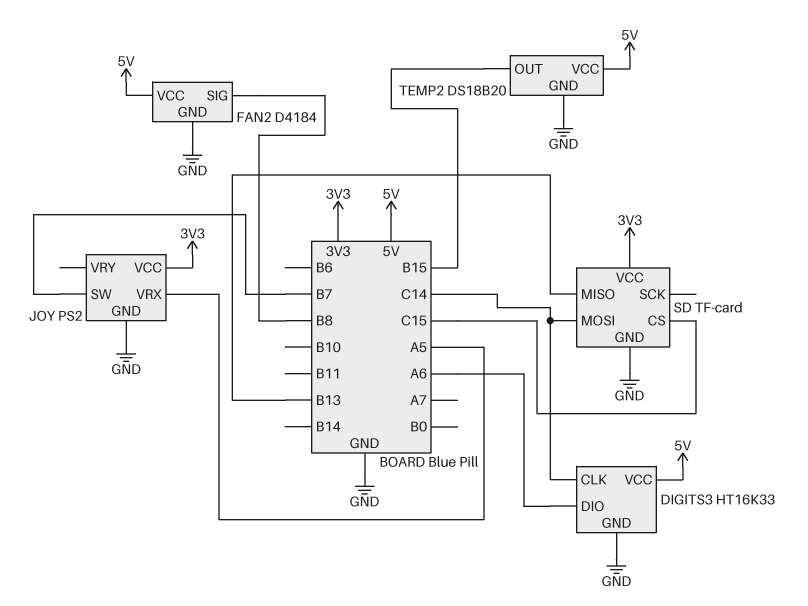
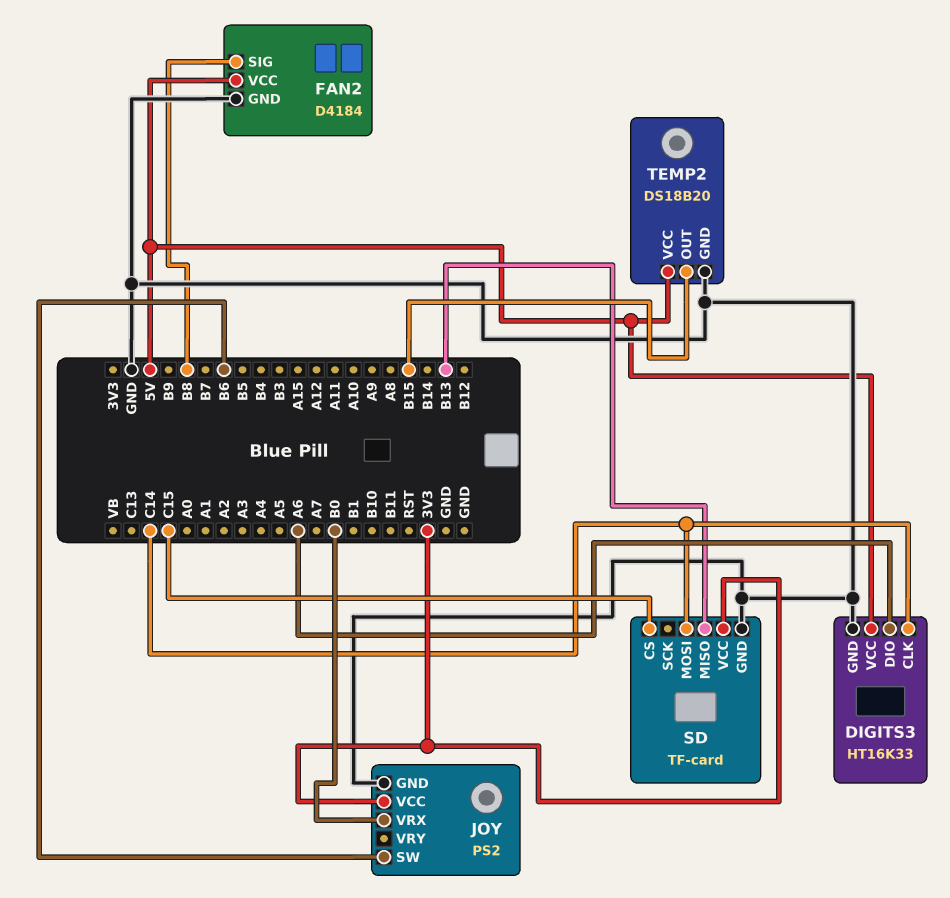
JOY pin SW: B7 -> B6
JOY pin VRX: A5 -> B0

